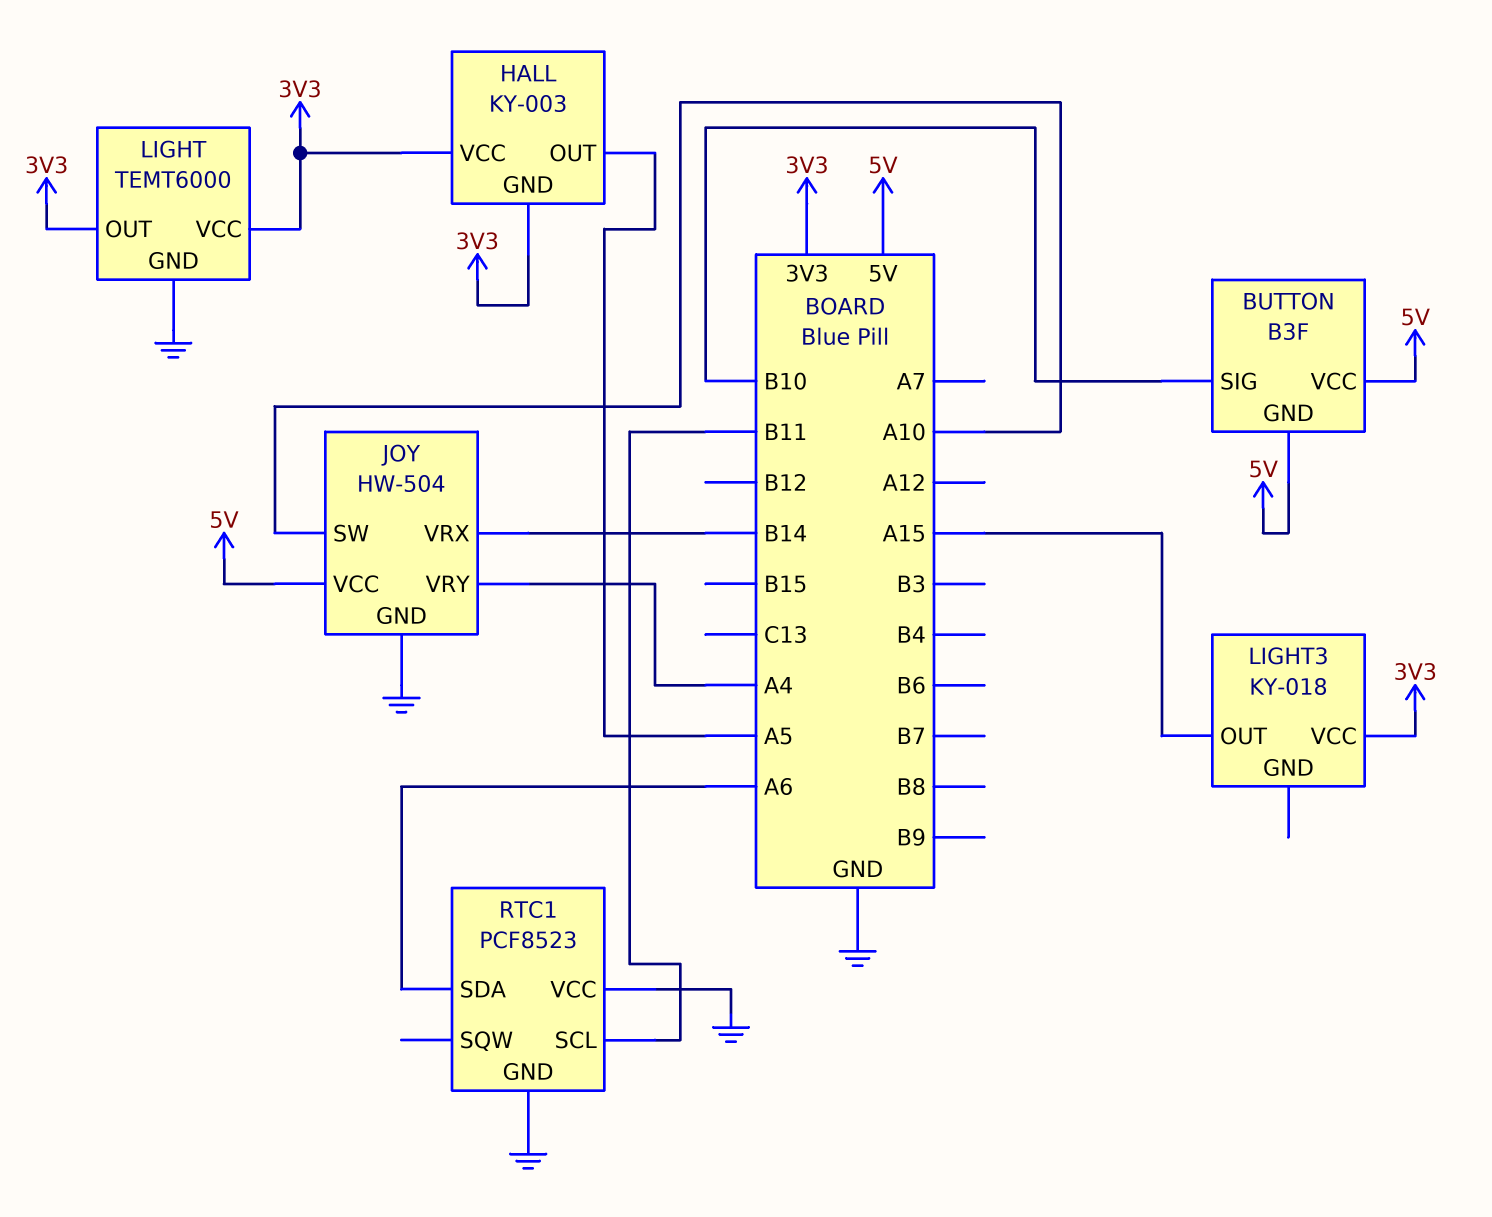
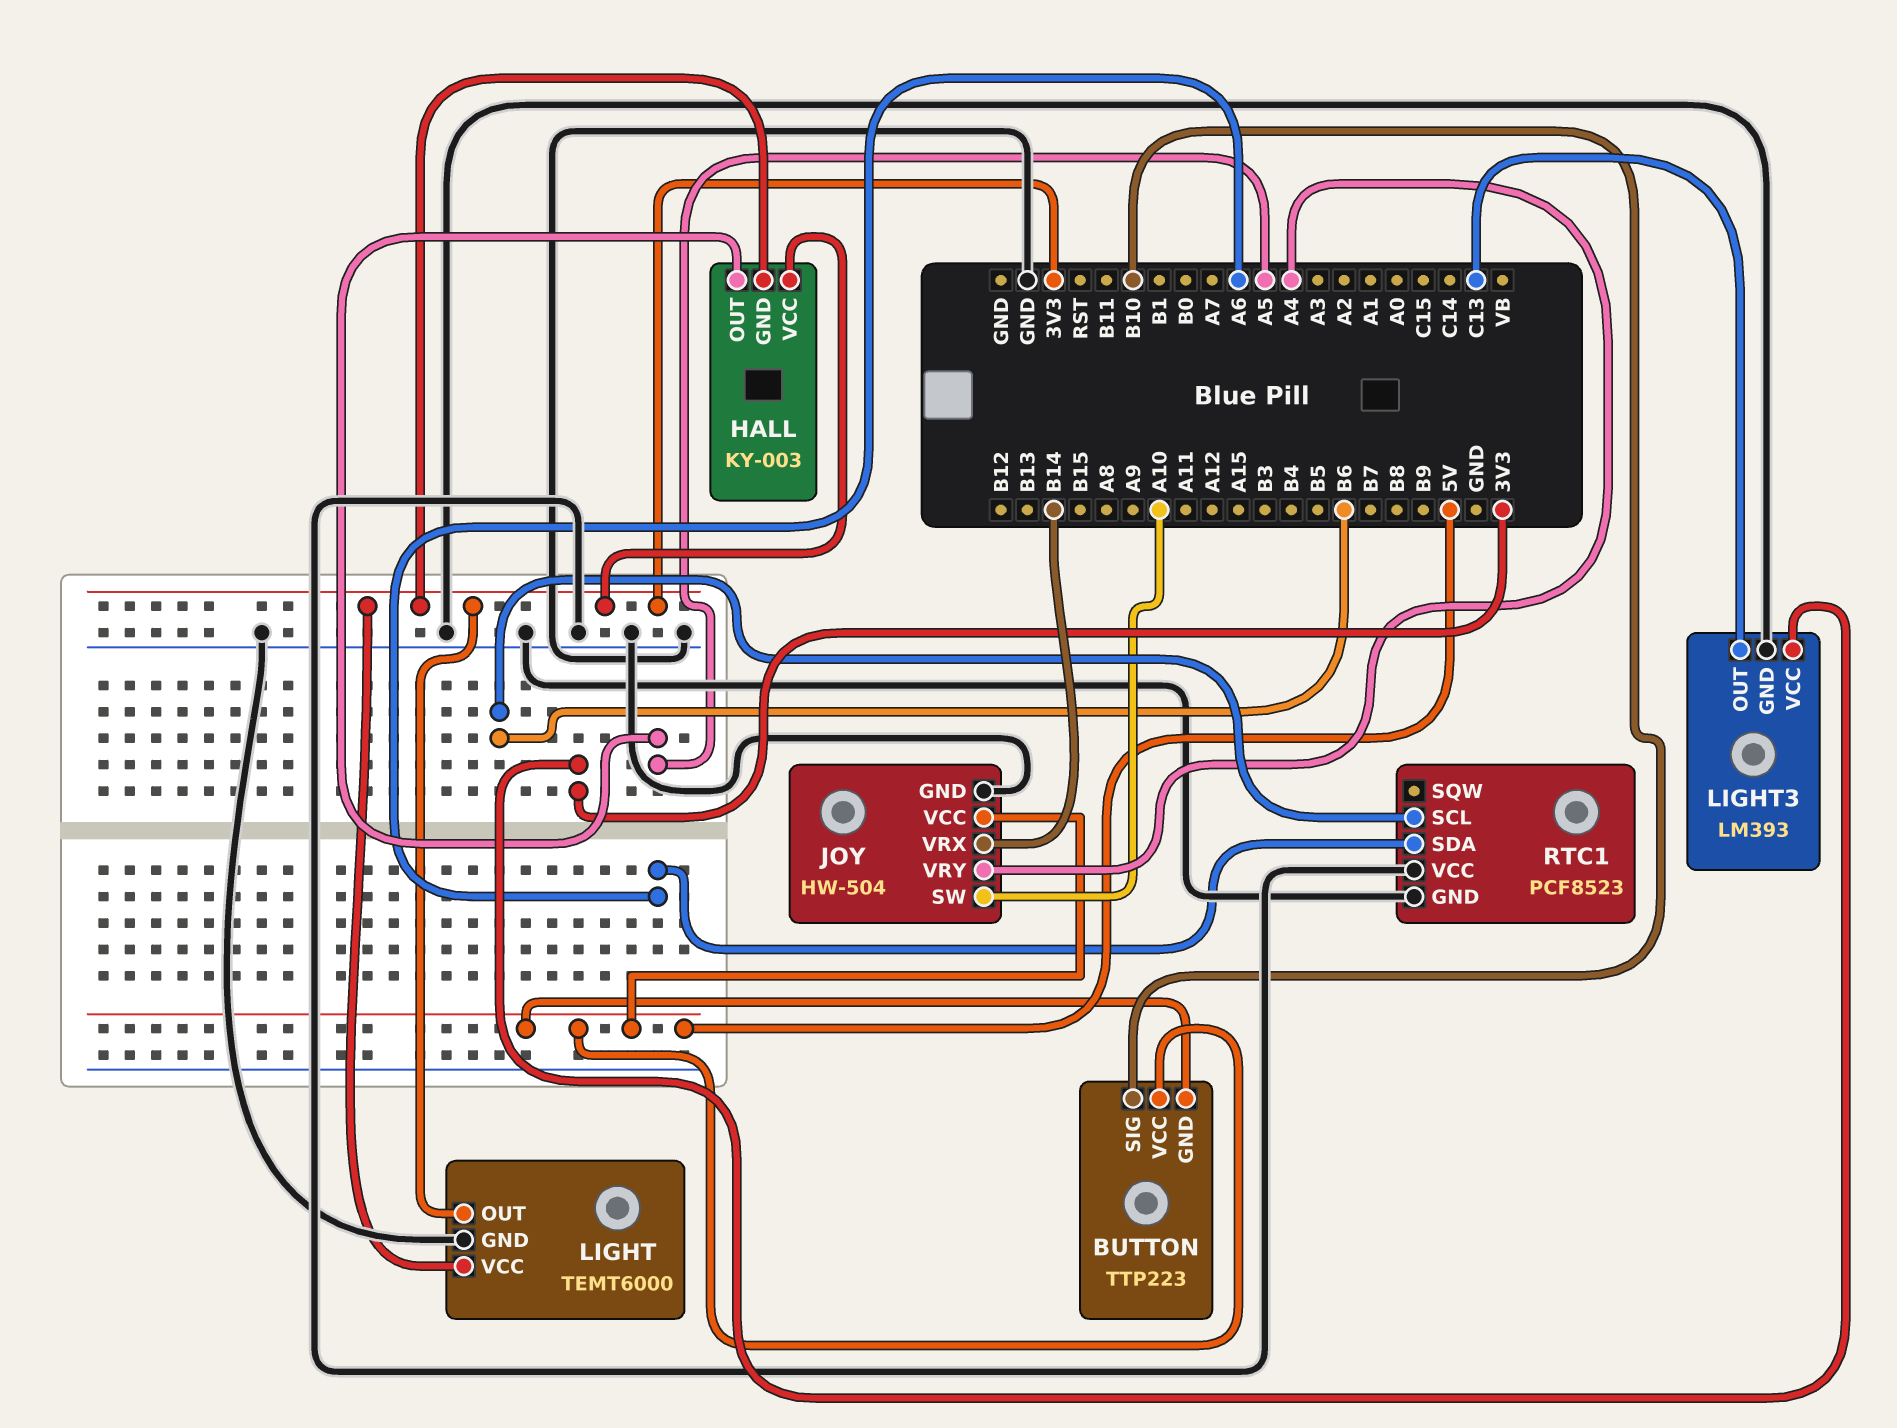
BUTTON: B3F -> TTP223
LIGHT3: KY-018 -> LM393
LIGHT3 pin GND: none -> GND
LIGHT3 pin OUT: A15 -> C13
RTC1 pin SCL: B11 -> B6

